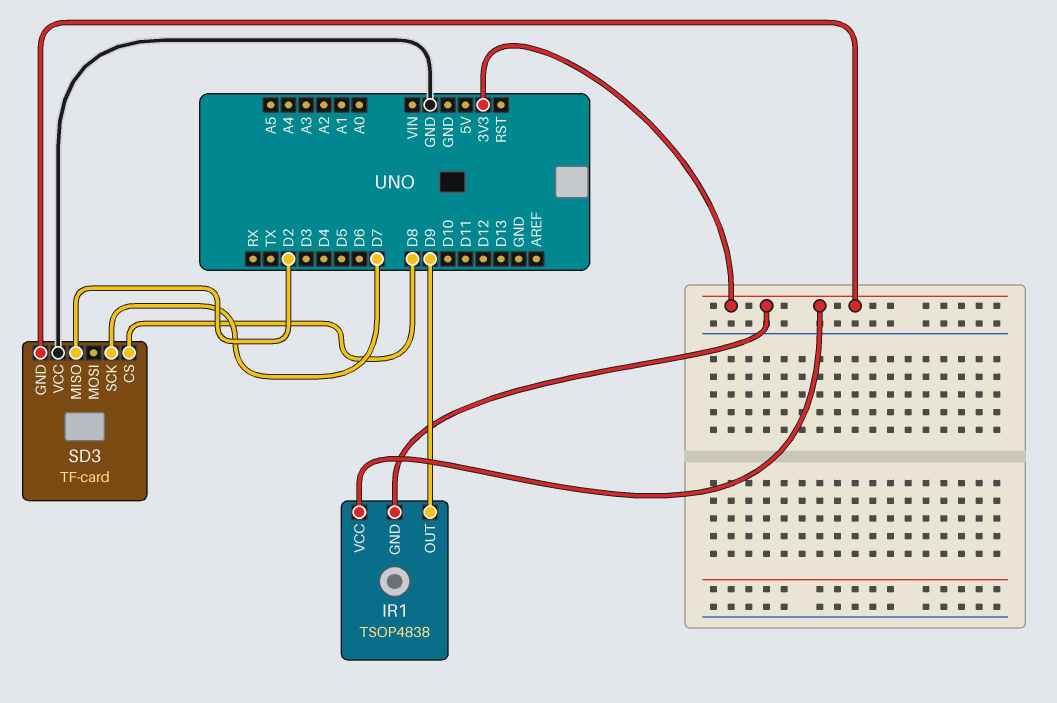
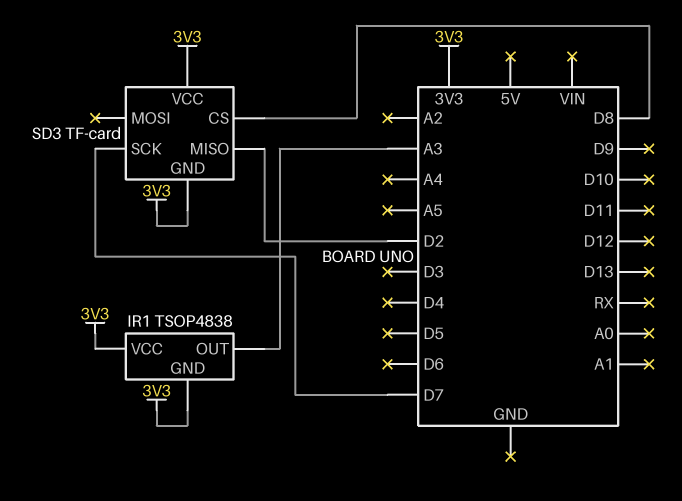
IR1 pin OUT: D9 -> A3
SD3 pin VCC: GND -> 3V3

